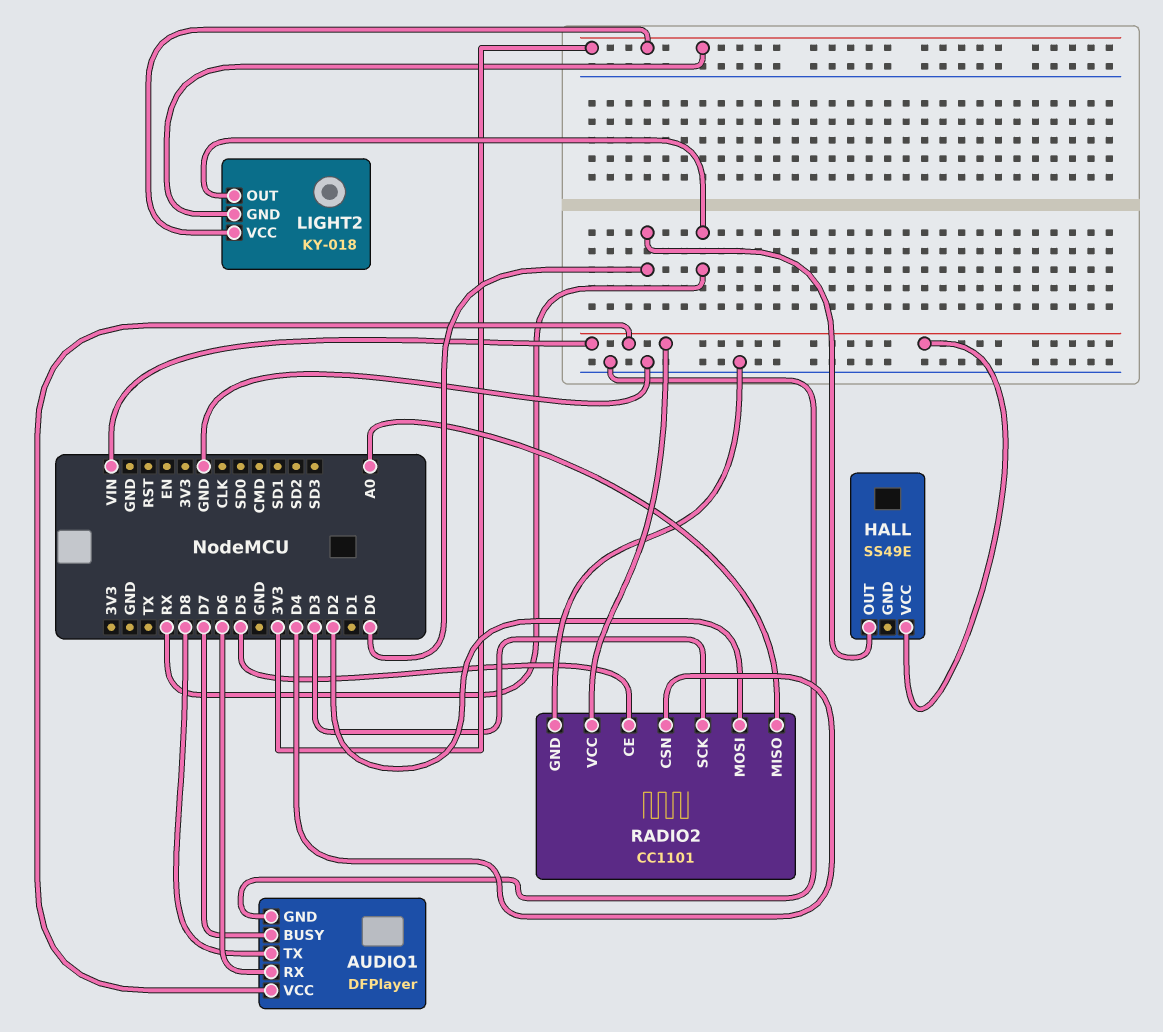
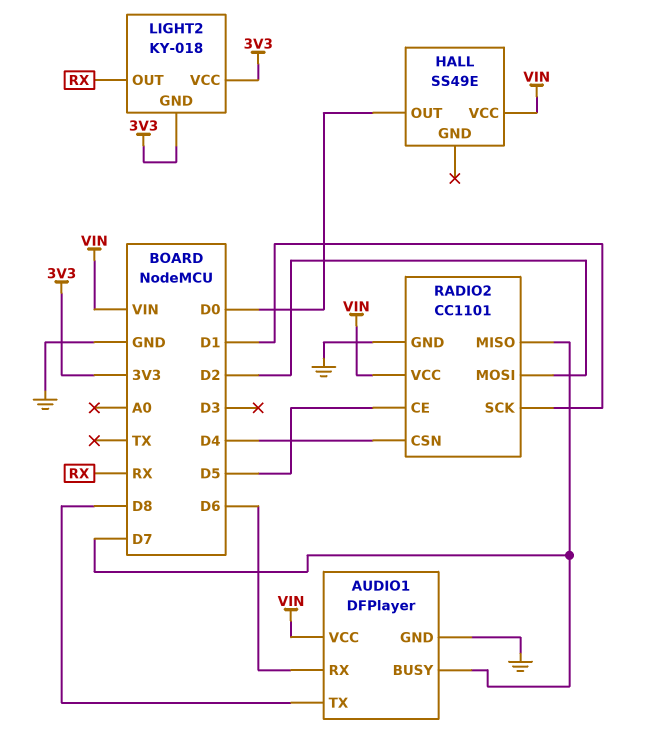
RADIO2 pin MISO: A0 -> D7
RADIO2 pin SCK: D3 -> D1

